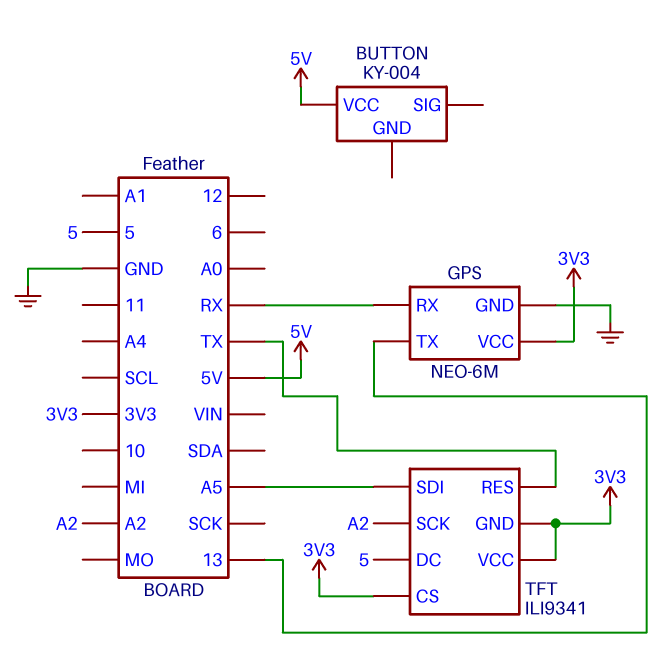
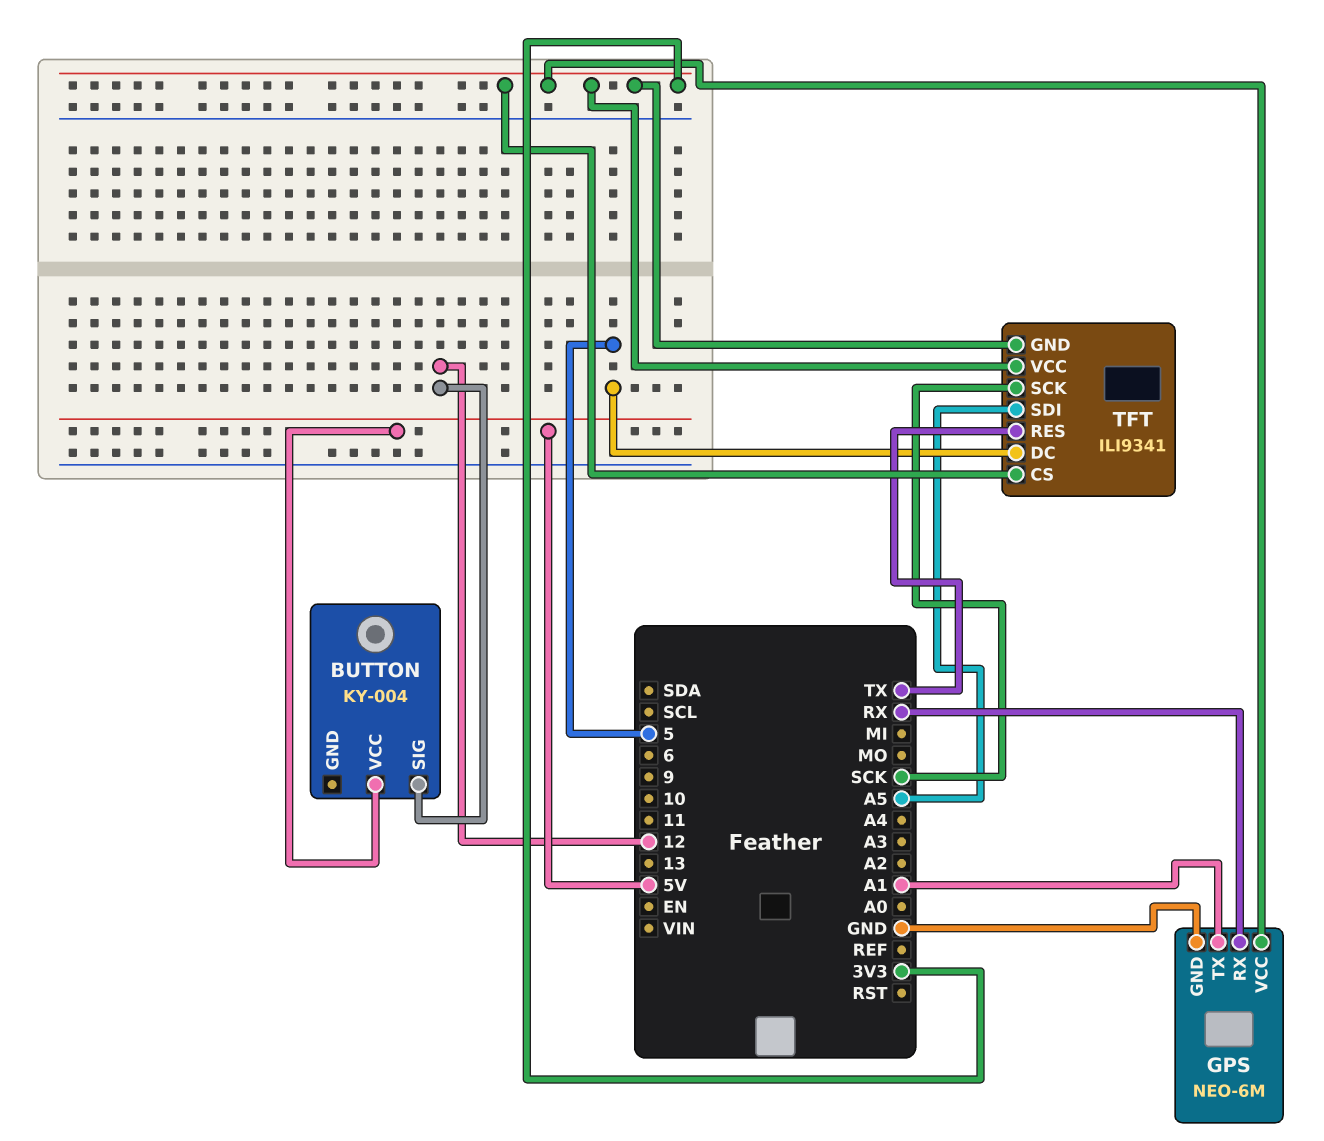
BUTTON pin SIG: none -> 12
GPS pin TX: 13 -> A1
TFT pin SCK: A2 -> SCK

